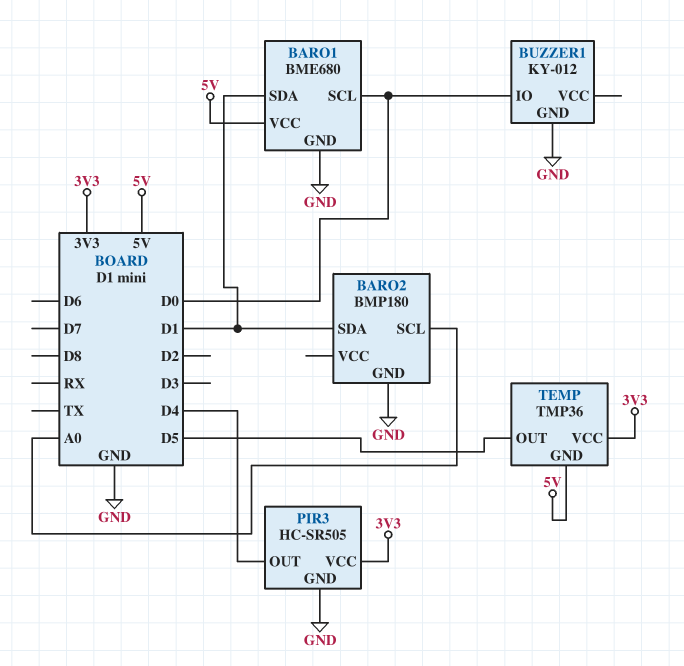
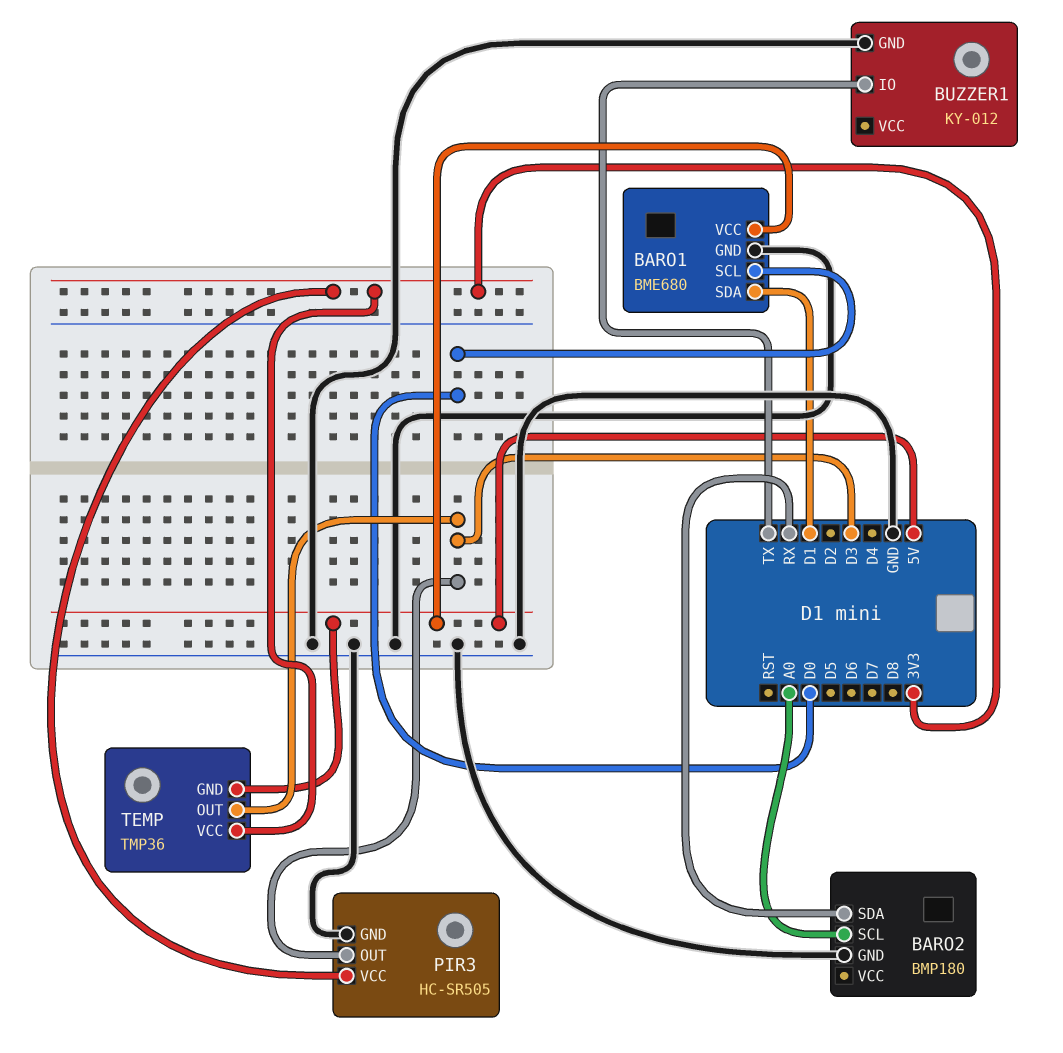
BARO2 pin SDA: D1 -> RX
BUZZER1 pin IO: D0 -> TX
PIR3 pin OUT: D4 -> D3
TEMP pin OUT: D5 -> D3

